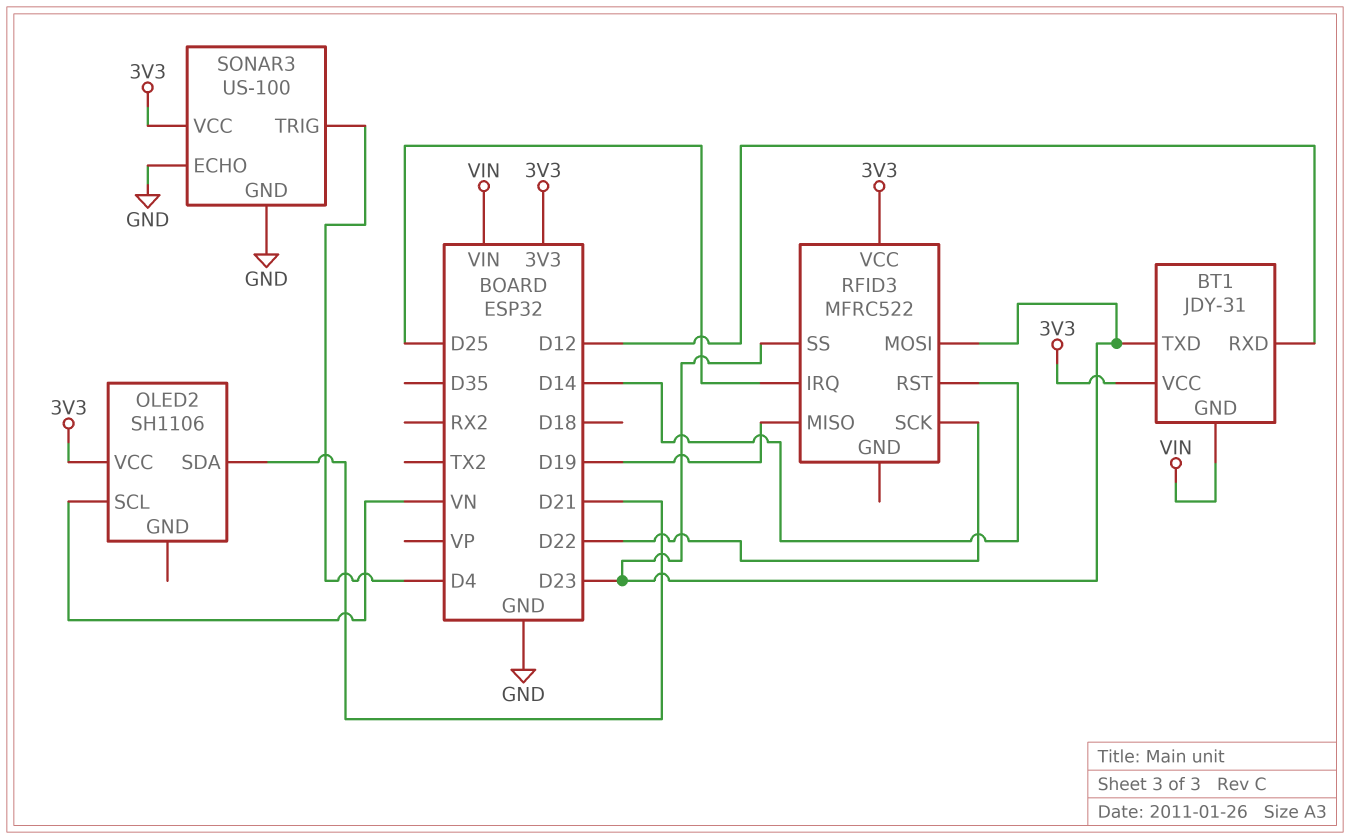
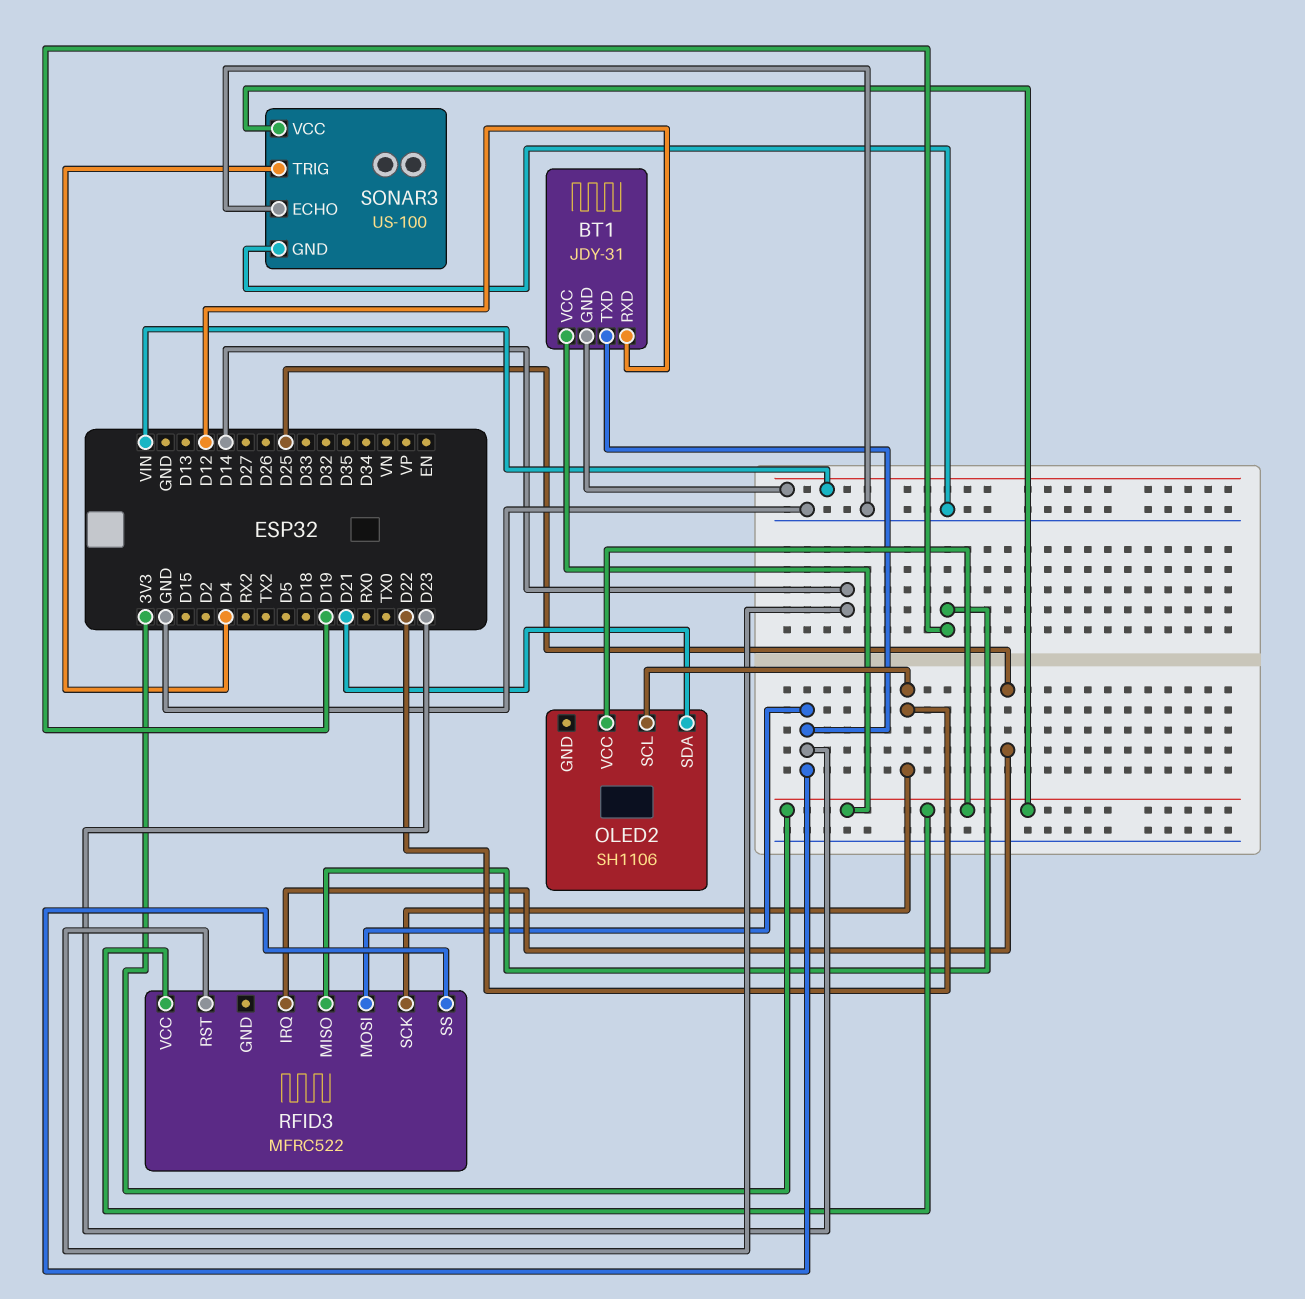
OLED2 pin SCL: VN -> D22

